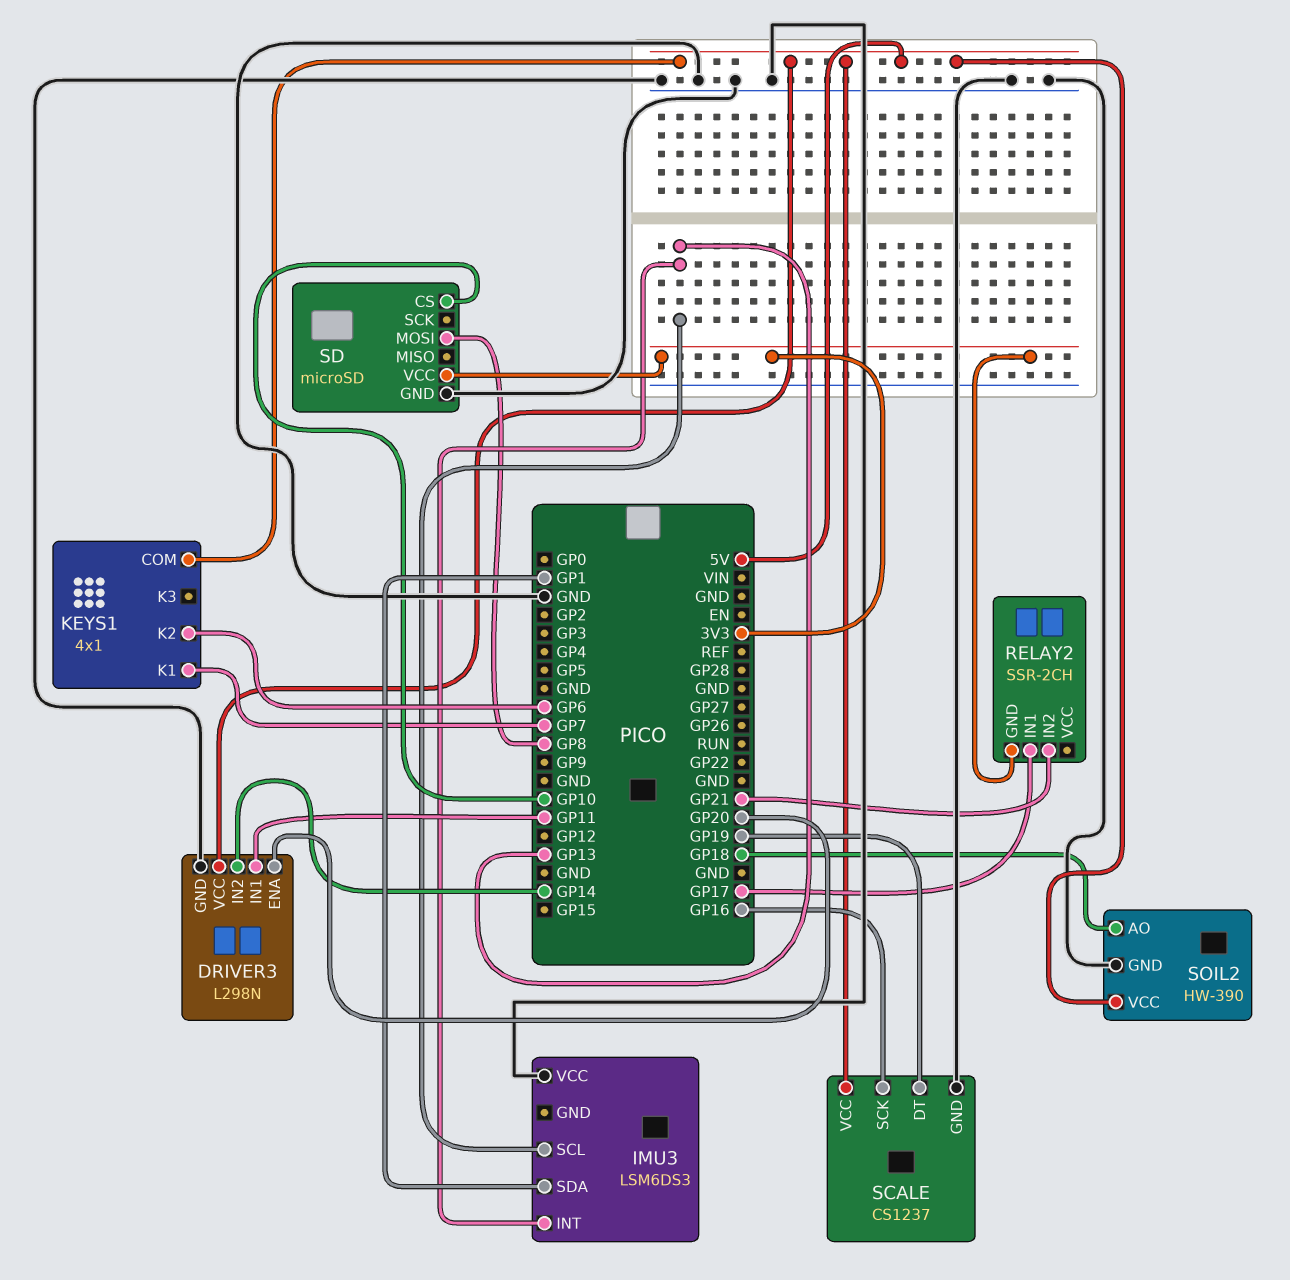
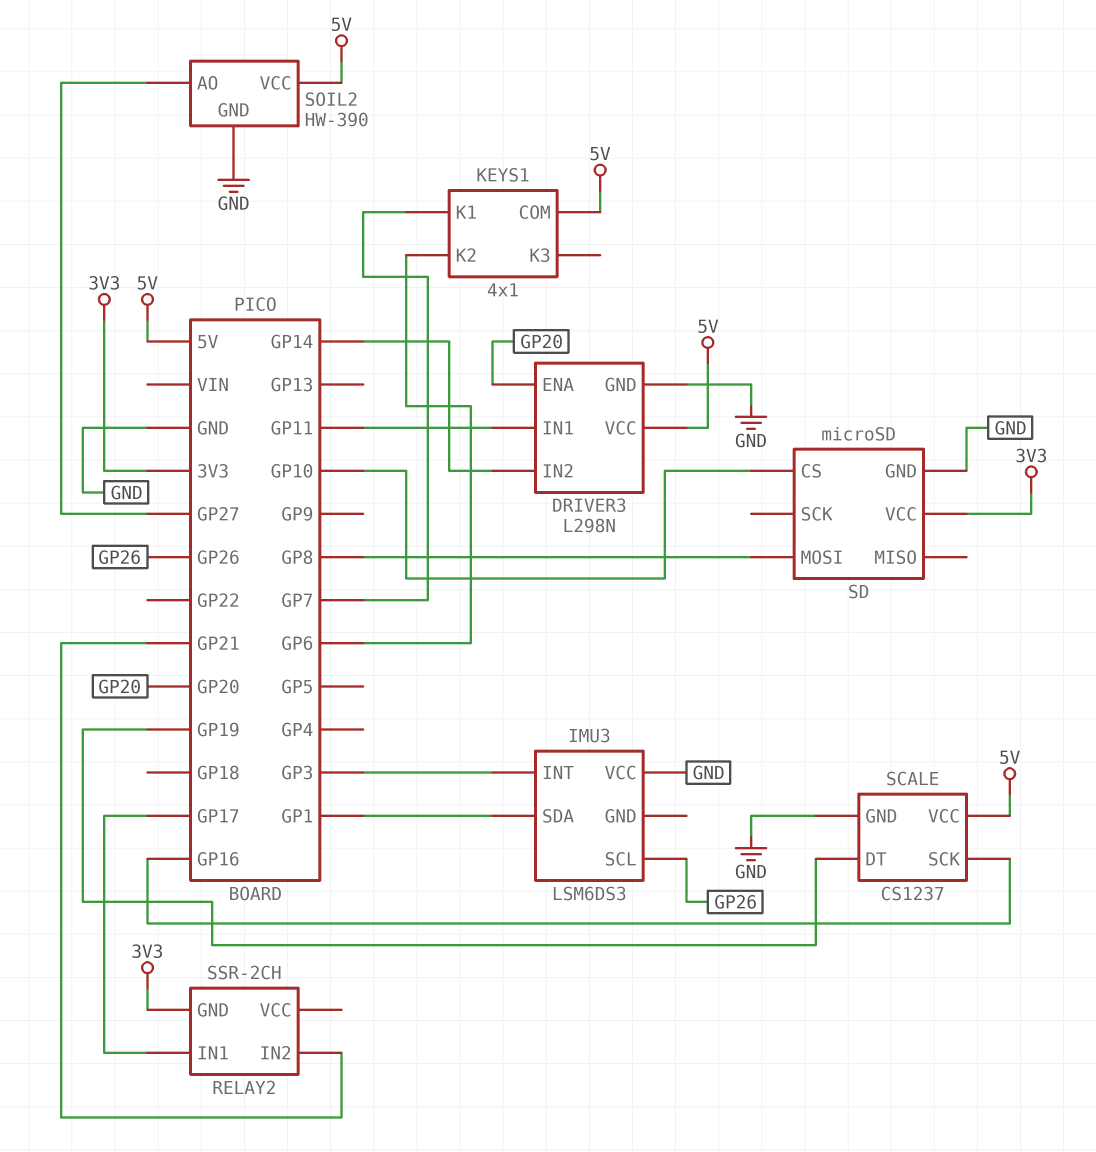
IMU3 pin INT: GP13 -> GP3
IMU3 pin SCL: GP13 -> GP26
SOIL2 pin AO: GP18 -> GP27

